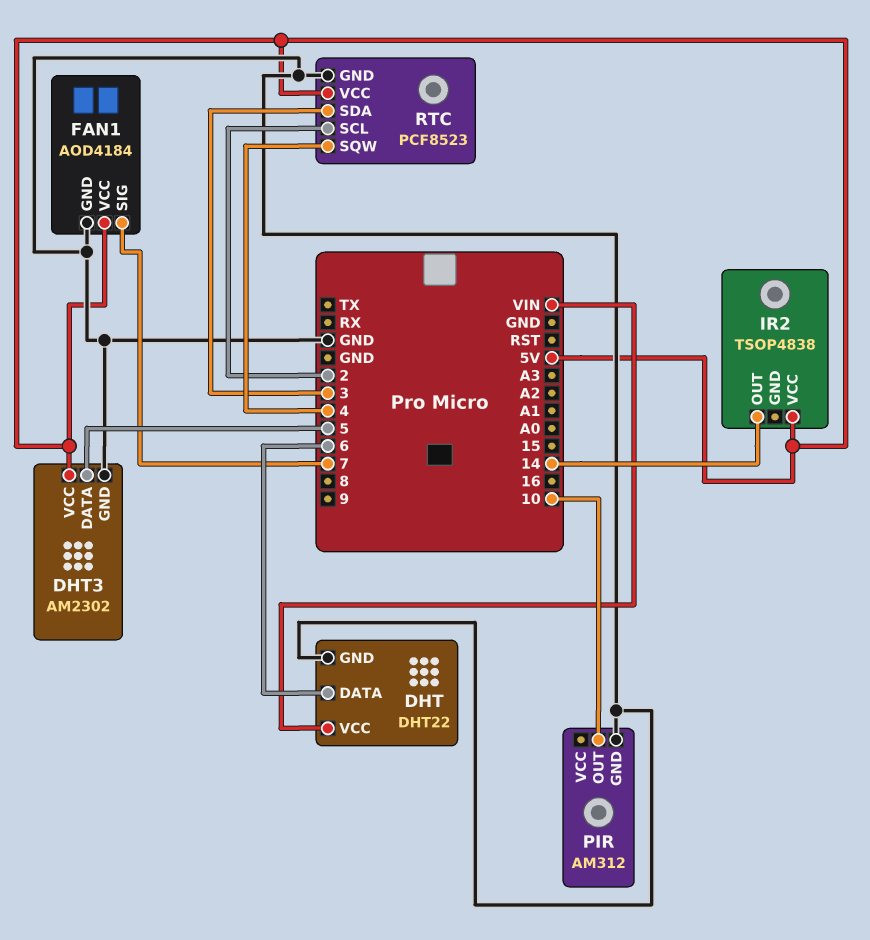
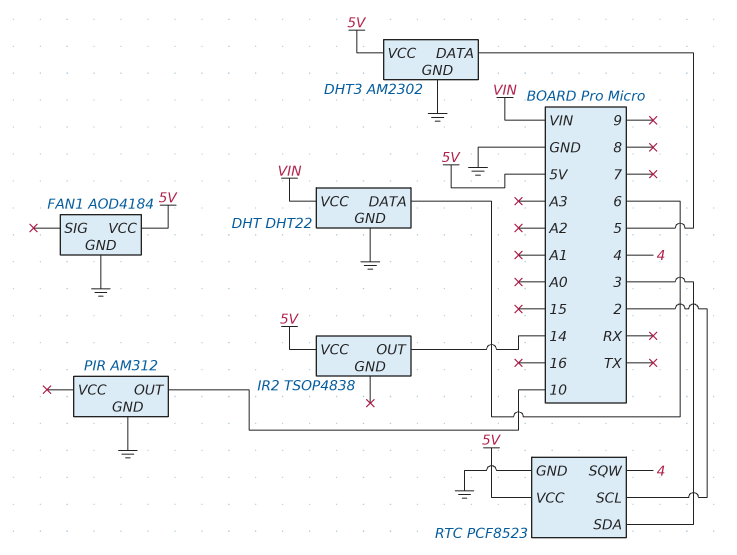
FAN1 pin SIG: 7 -> none

